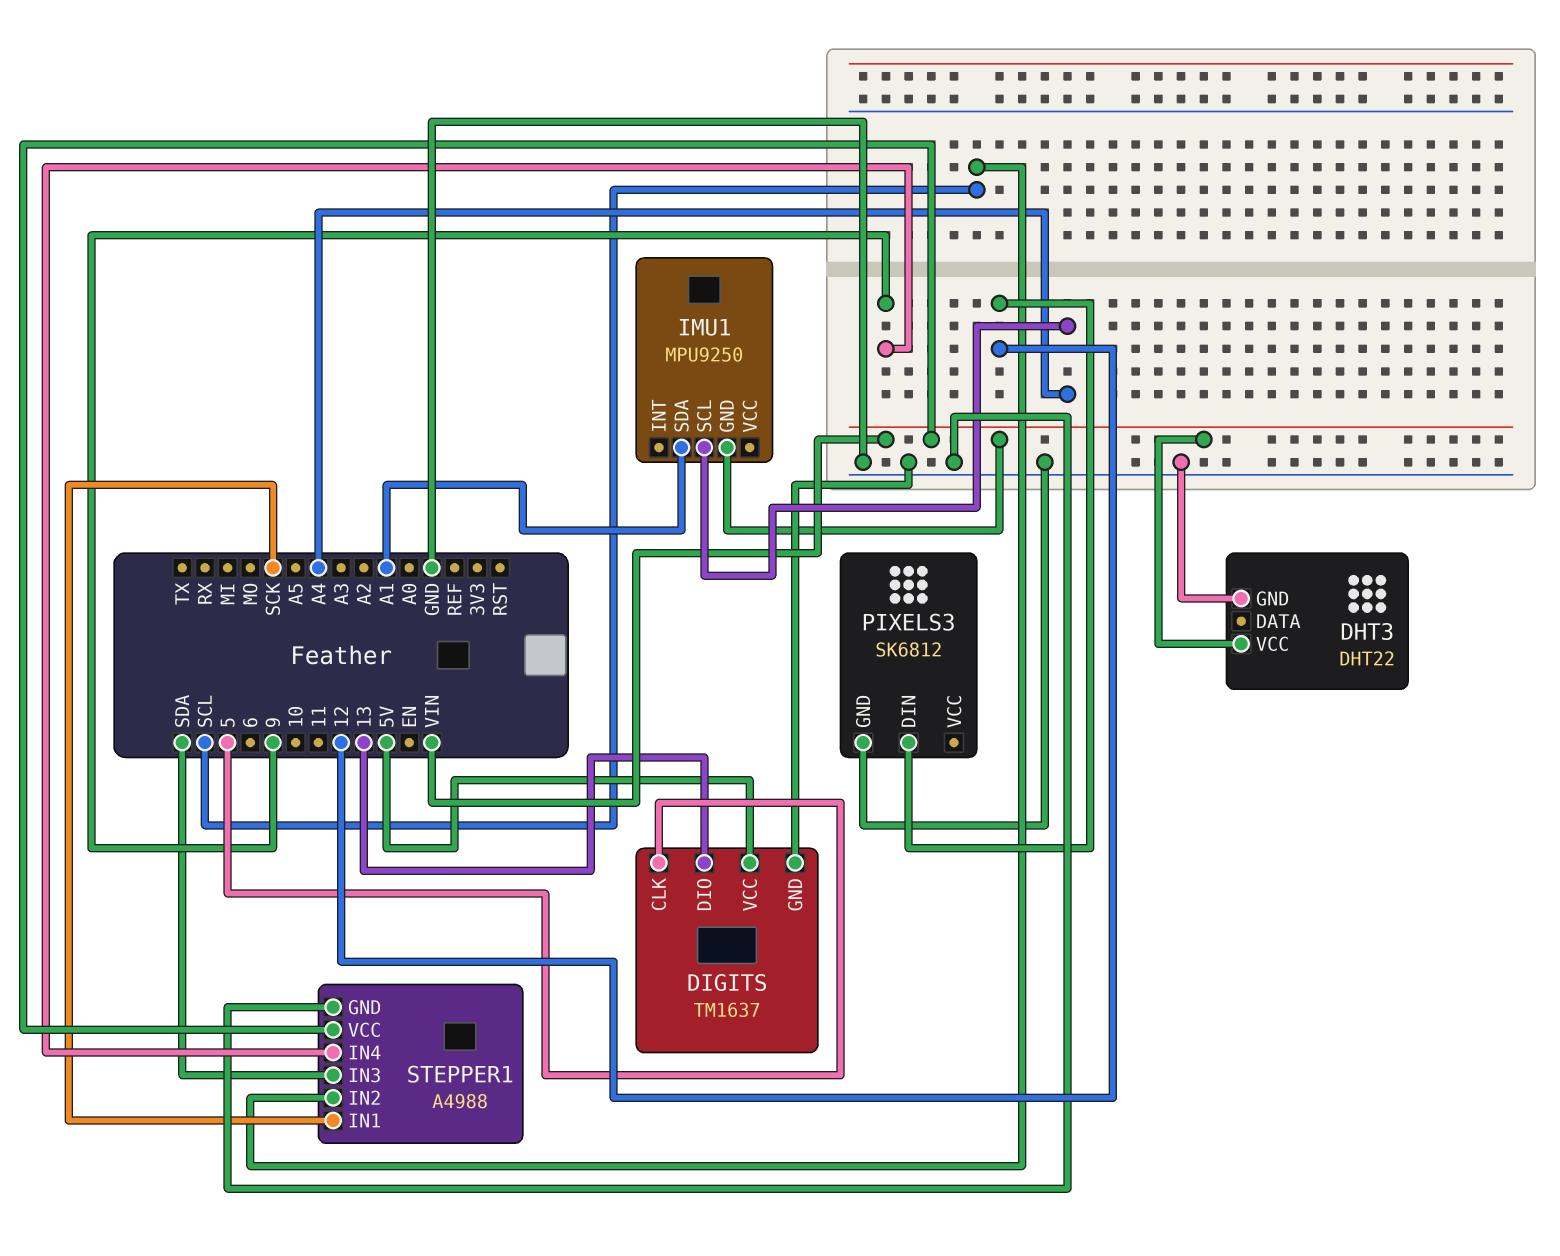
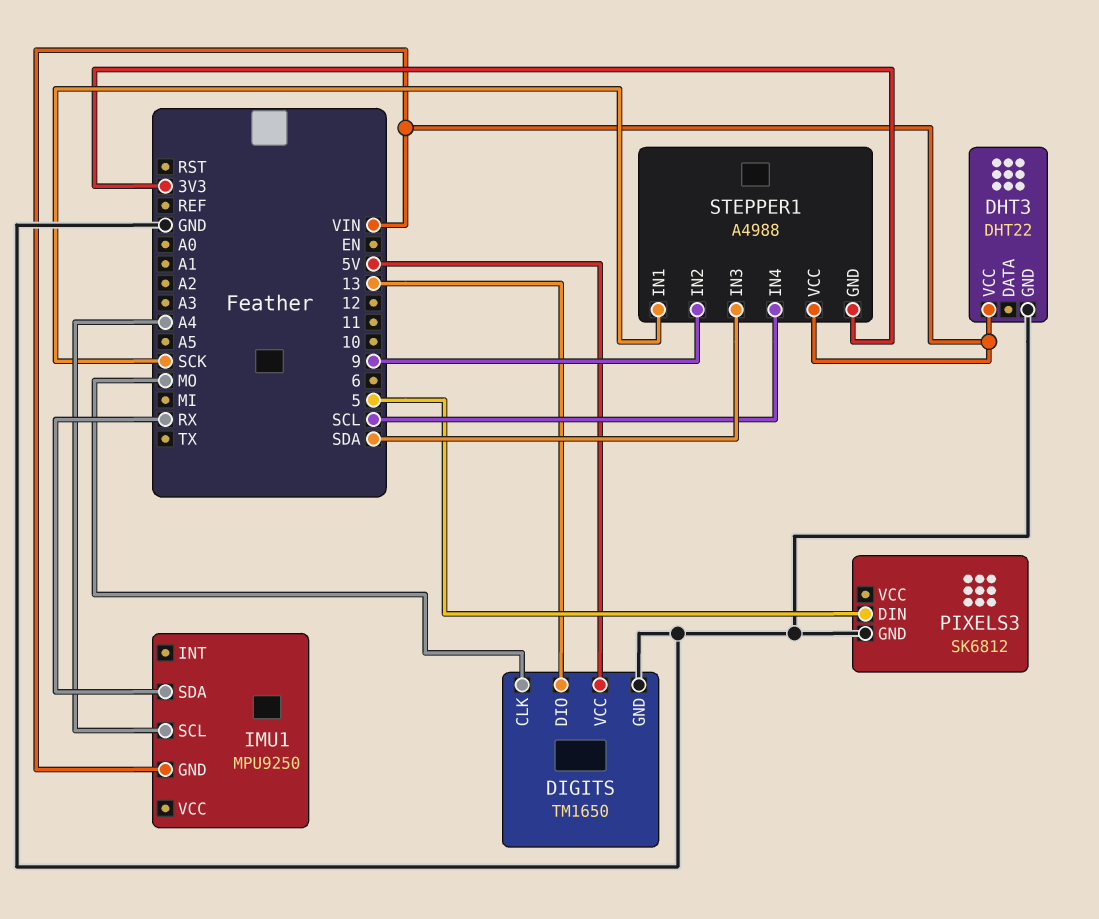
DIGITS: TM1637 -> TM1650
DIGITS pin CLK: 5 -> MO
IMU1 pin SDA: A1 -> RX
PIXELS3 pin DIN: 12 -> 5
STEPPER1 pin GND: GND -> 3V3
STEPPER1 pin IN2: SCL -> 9
STEPPER1 pin IN4: 9 -> SCL

